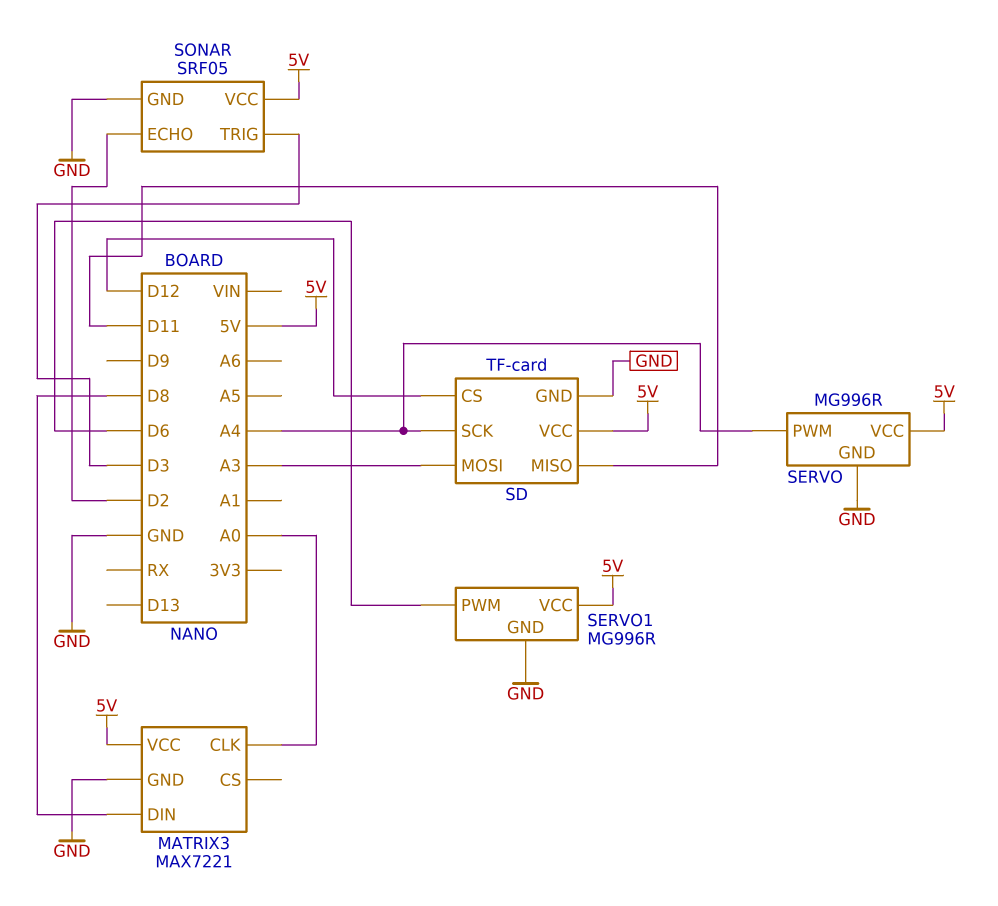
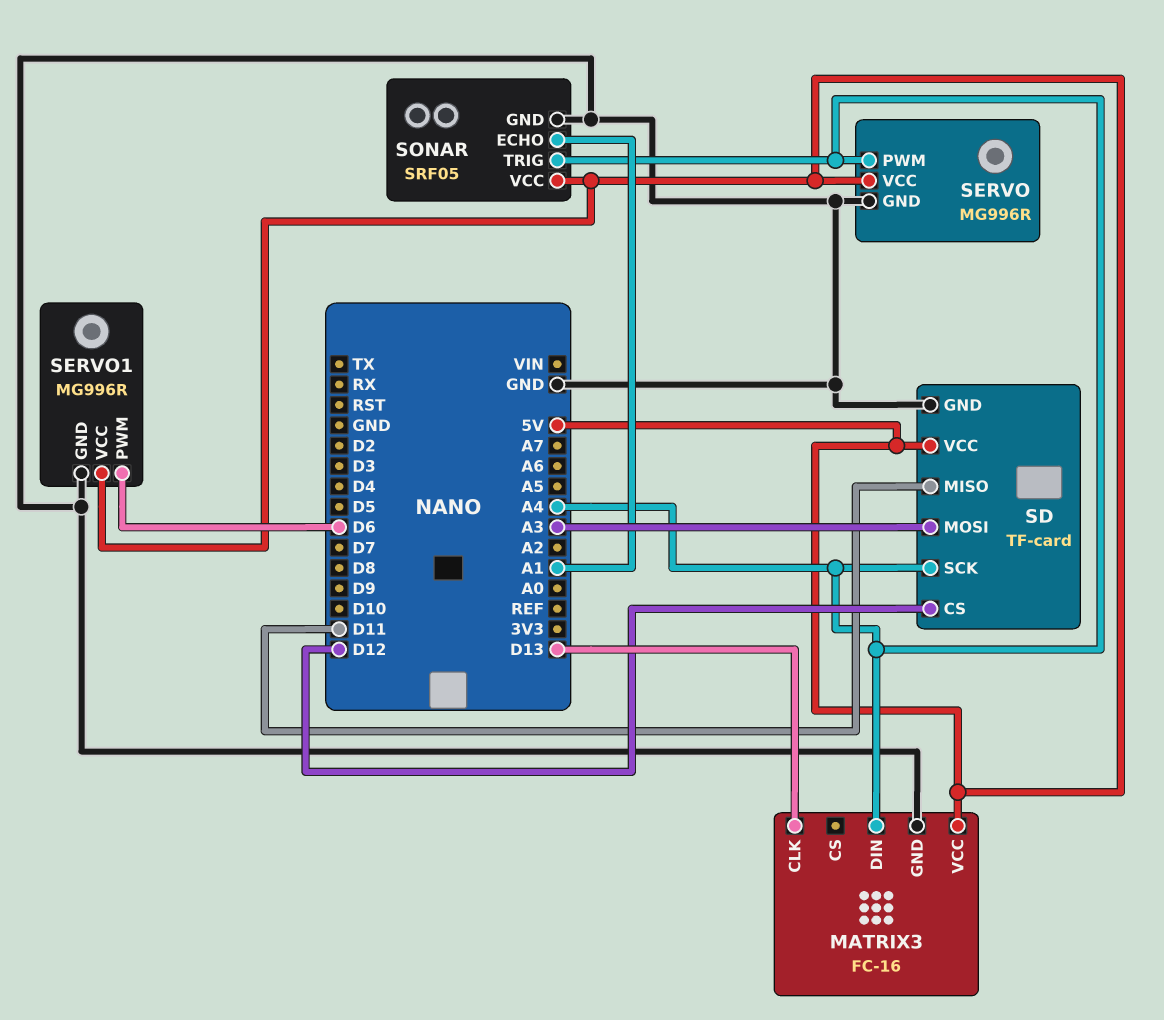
MATRIX3: MAX7221 -> FC-16
MATRIX3 pin CLK: A0 -> D13
MATRIX3 pin DIN: D8 -> A4
SONAR pin ECHO: D2 -> A1
SONAR pin TRIG: D3 -> A4

